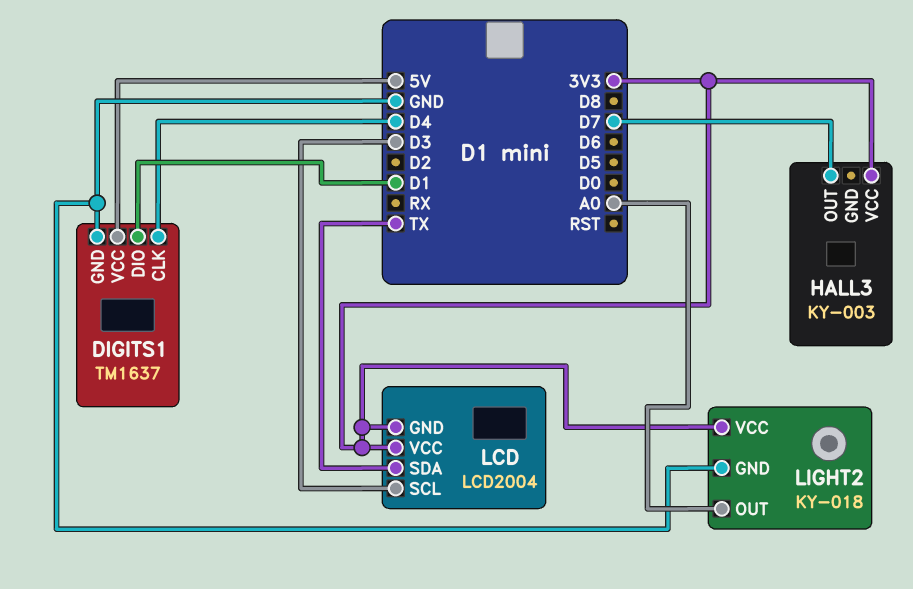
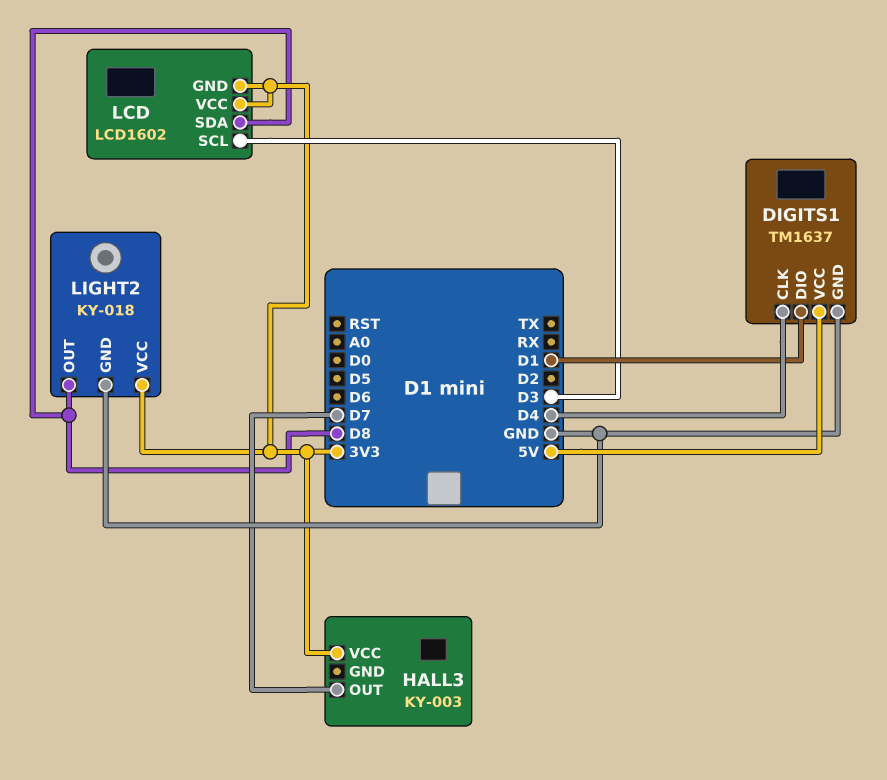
LCD: LCD2004 -> LCD1602
LCD pin SDA: TX -> D8
LIGHT2 pin OUT: A0 -> D8

